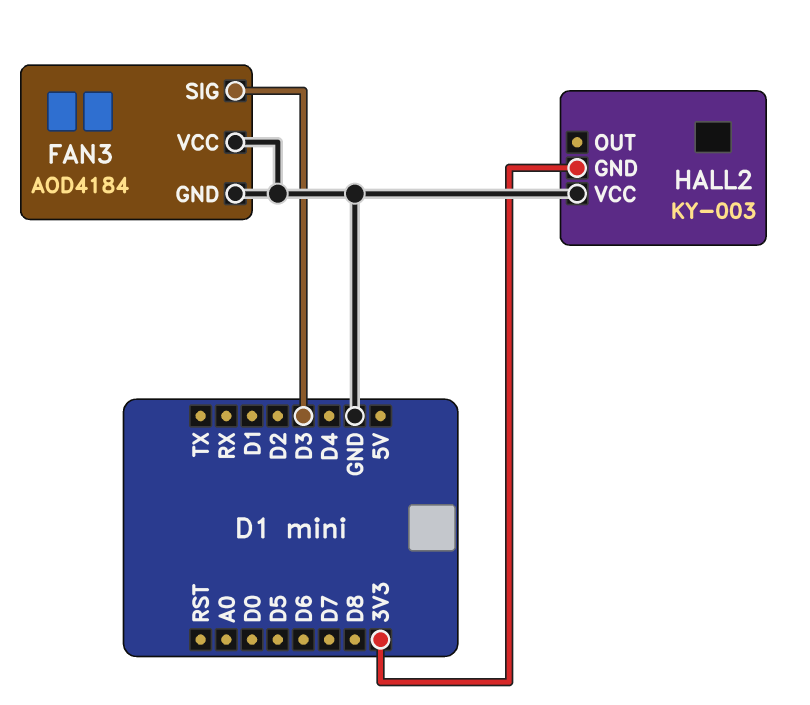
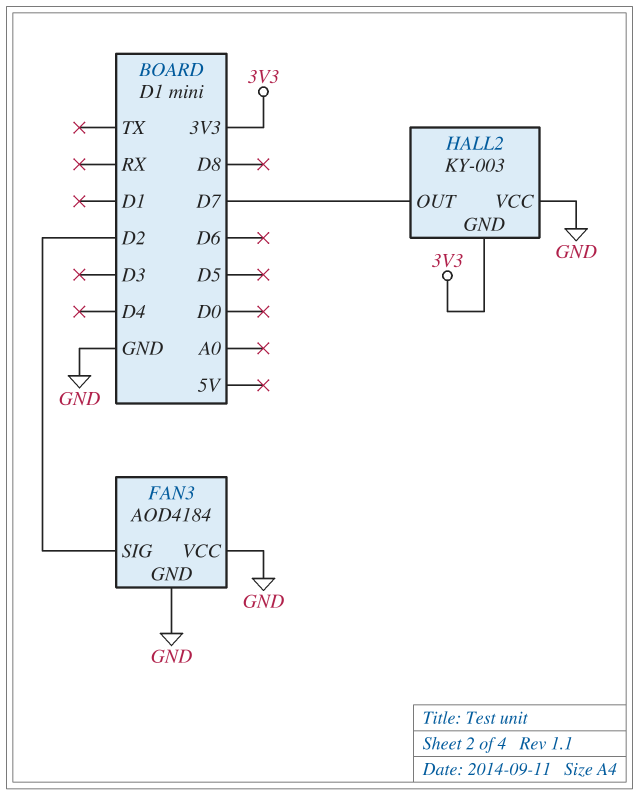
FAN3 pin SIG: D3 -> D2
HALL2 pin OUT: none -> D7

